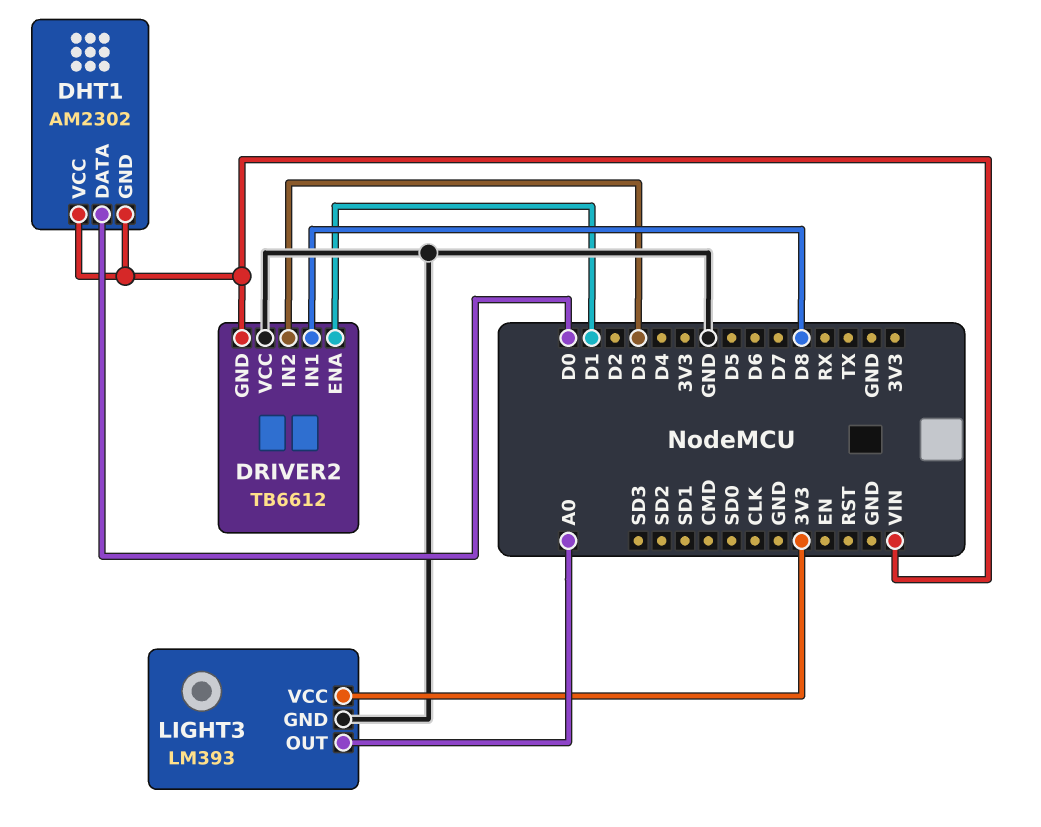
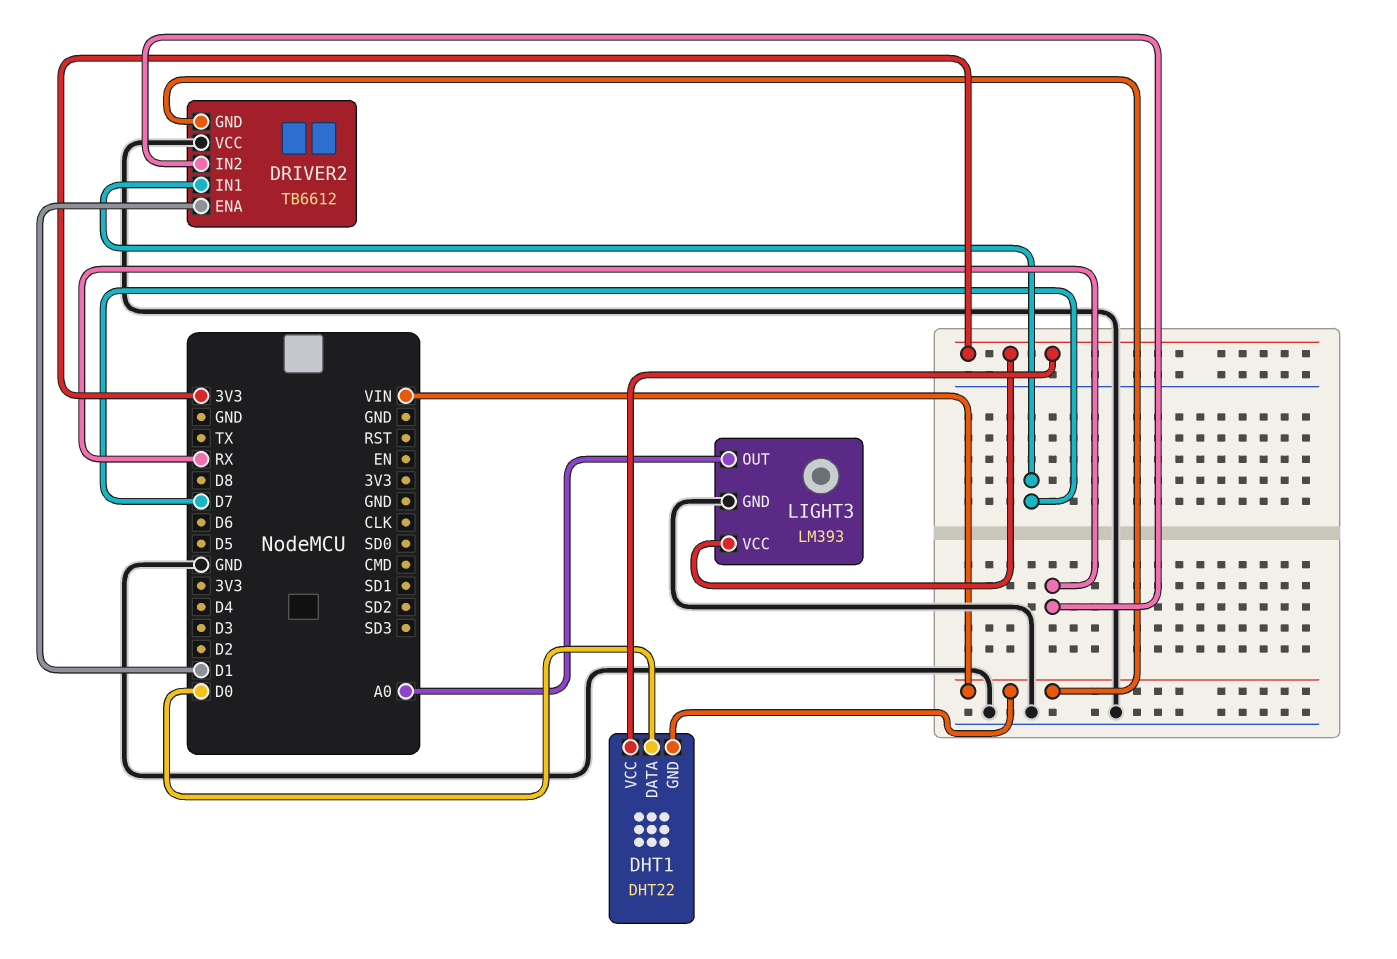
DHT1: AM2302 -> DHT22
DHT1 pin VCC: VIN -> 3V3
DRIVER2 pin IN1: D8 -> D7
DRIVER2 pin IN2: D3 -> RX

